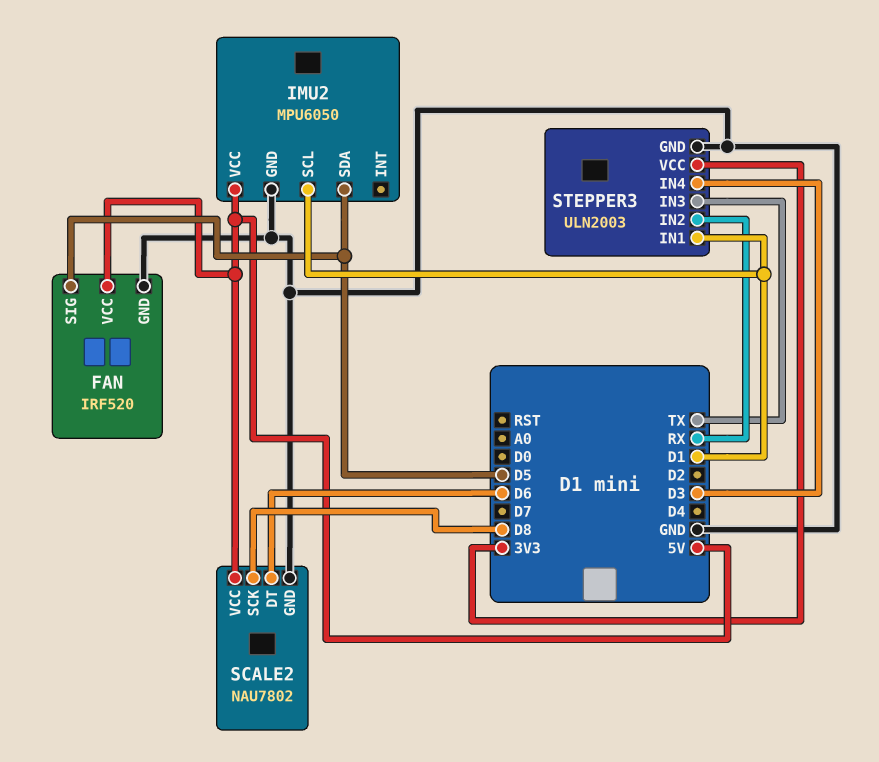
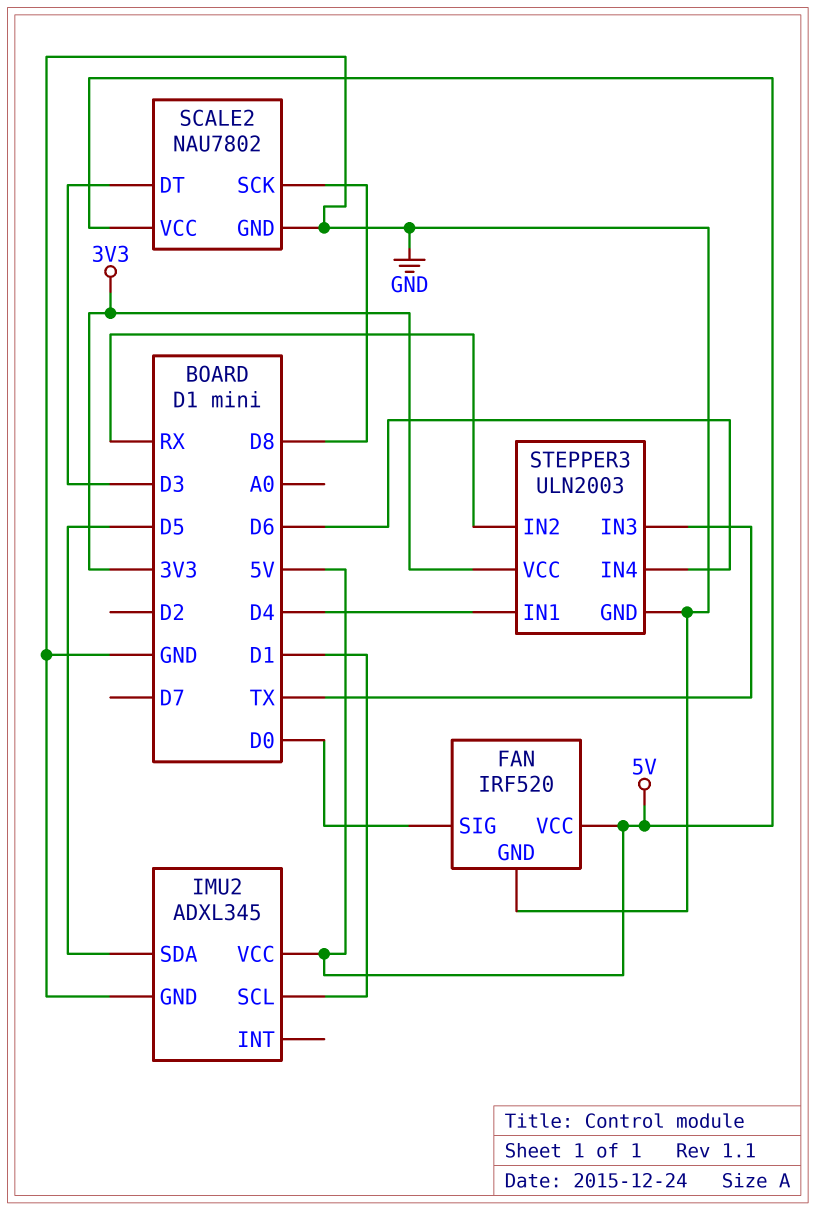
FAN pin SIG: D5 -> D0
IMU2: MPU6050 -> ADXL345
SCALE2 pin DT: D6 -> D3
STEPPER3 pin IN1: D1 -> D4
STEPPER3 pin IN4: D3 -> D6

